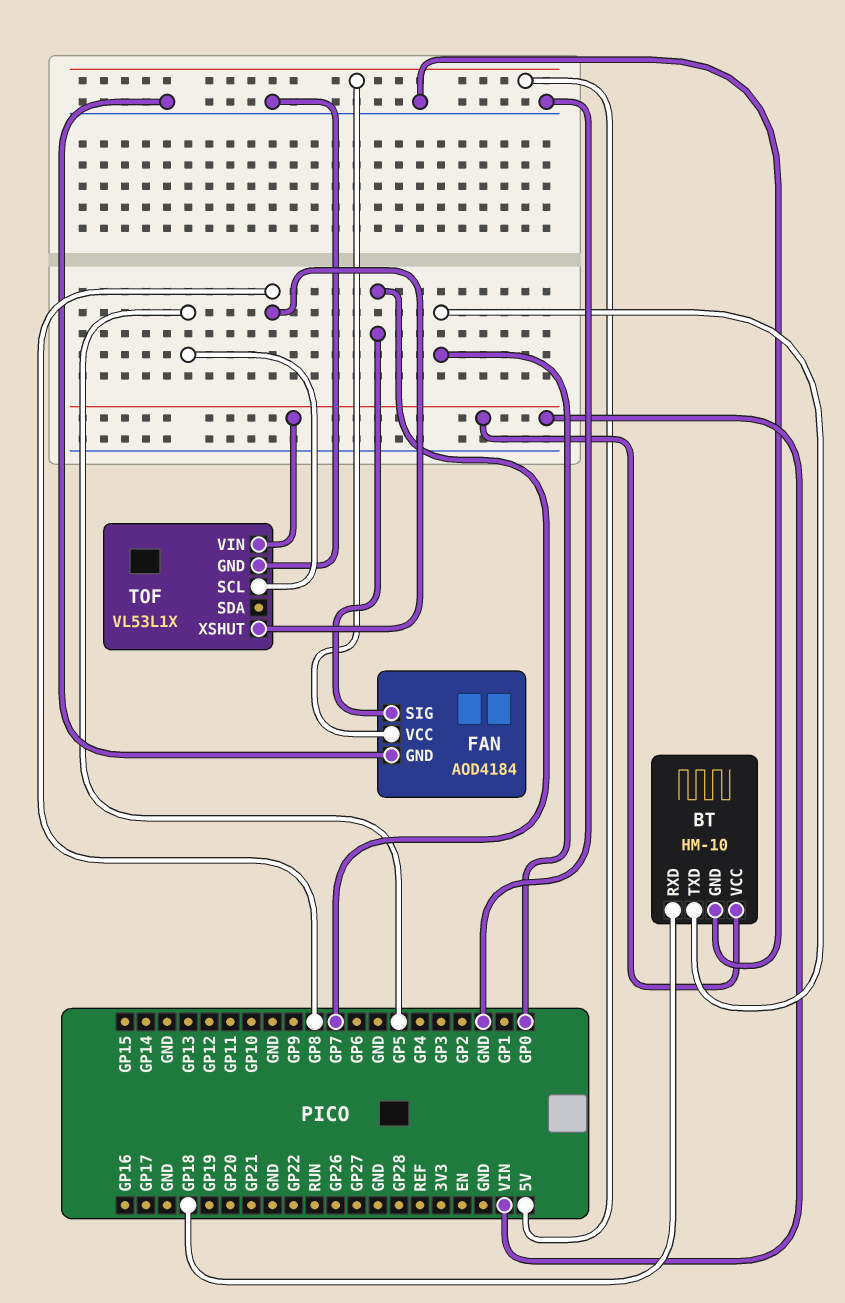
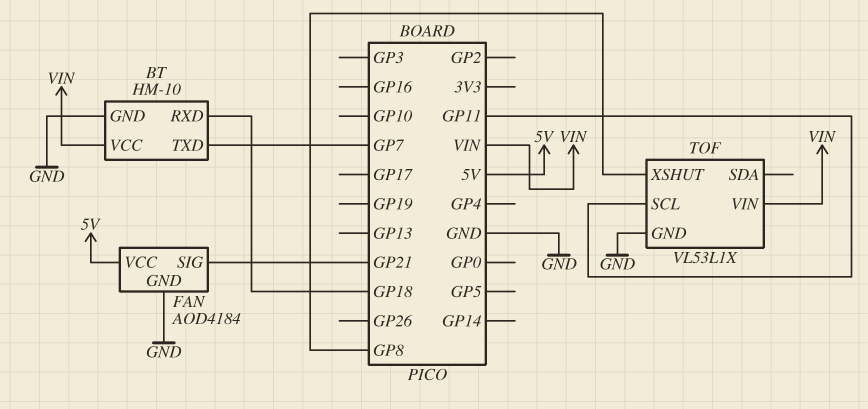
BT pin TXD: GP0 -> GP7
FAN pin SIG: GP7 -> GP21
TOF pin SCL: GP5 -> GP11

